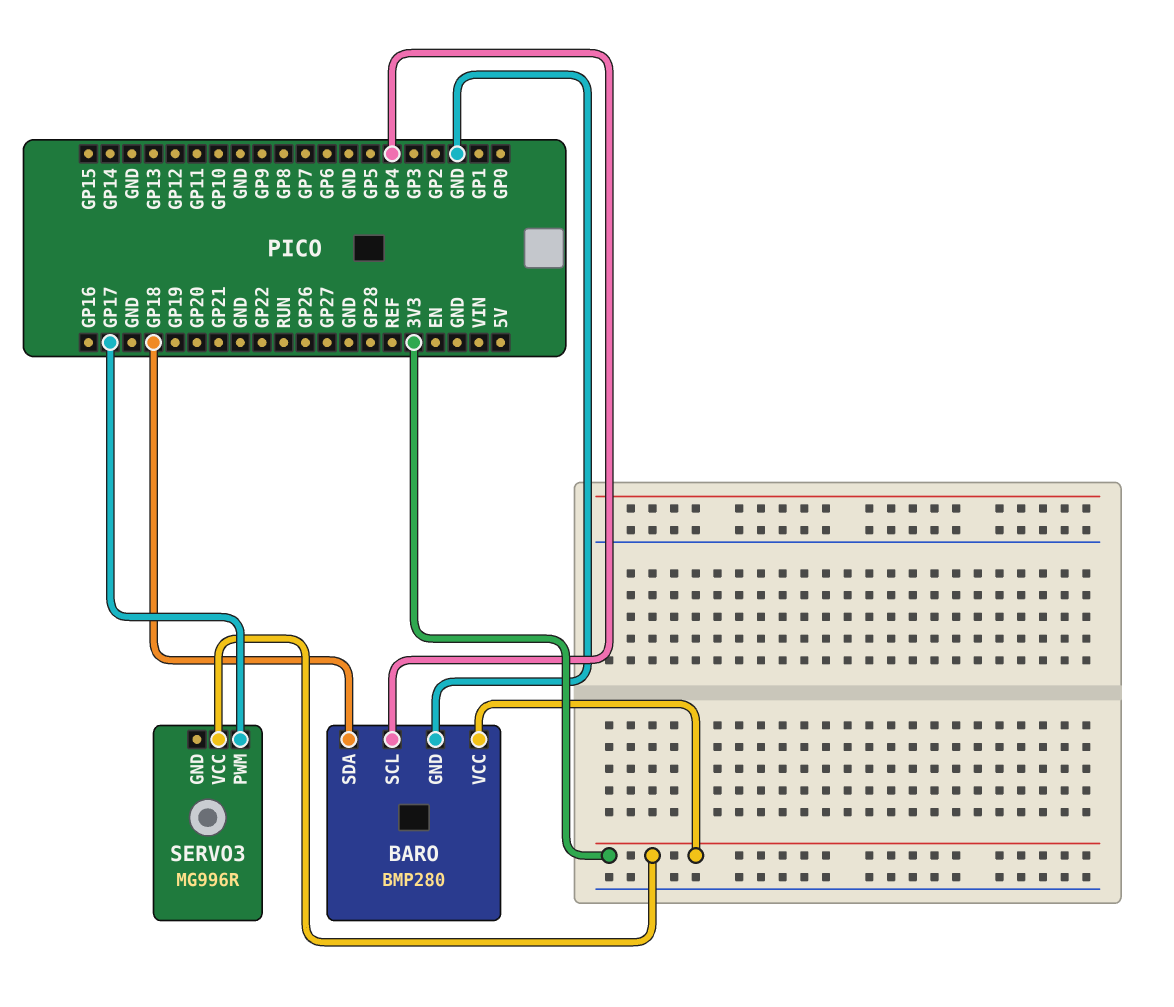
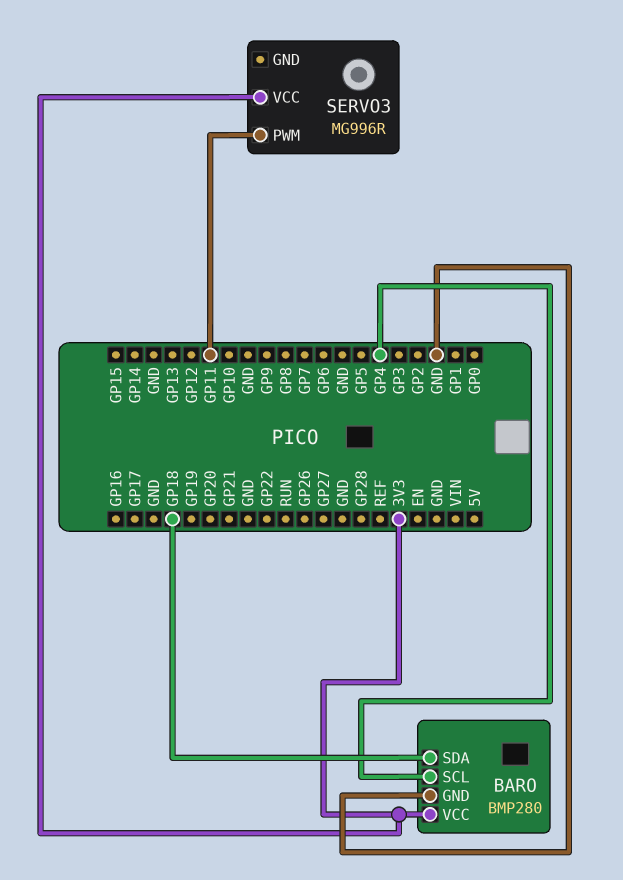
SERVO3 pin PWM: GP17 -> GP11

